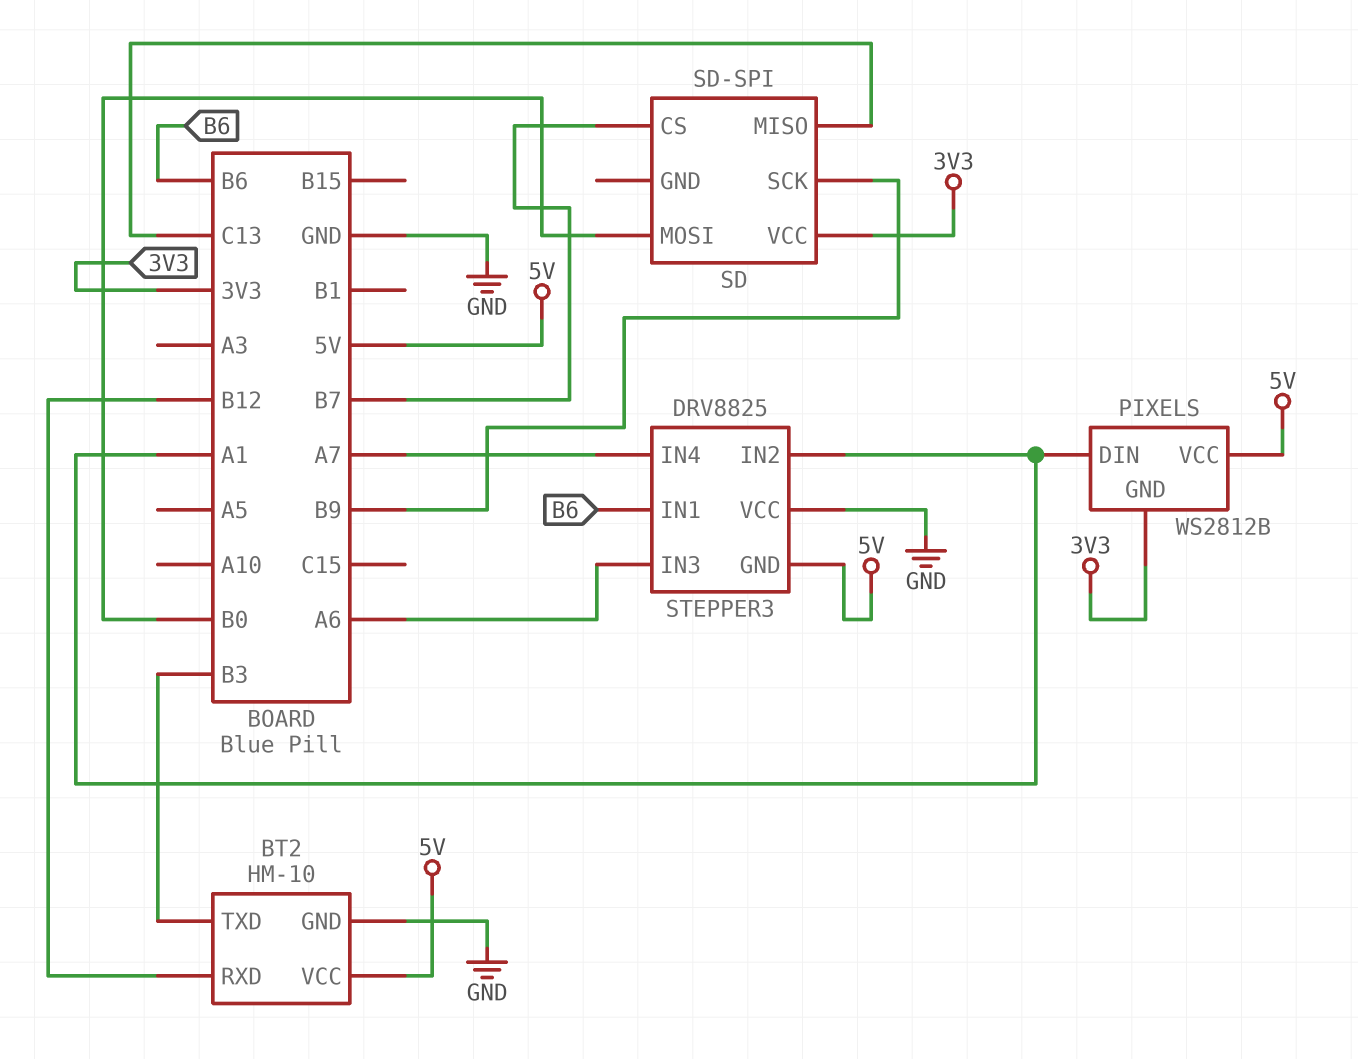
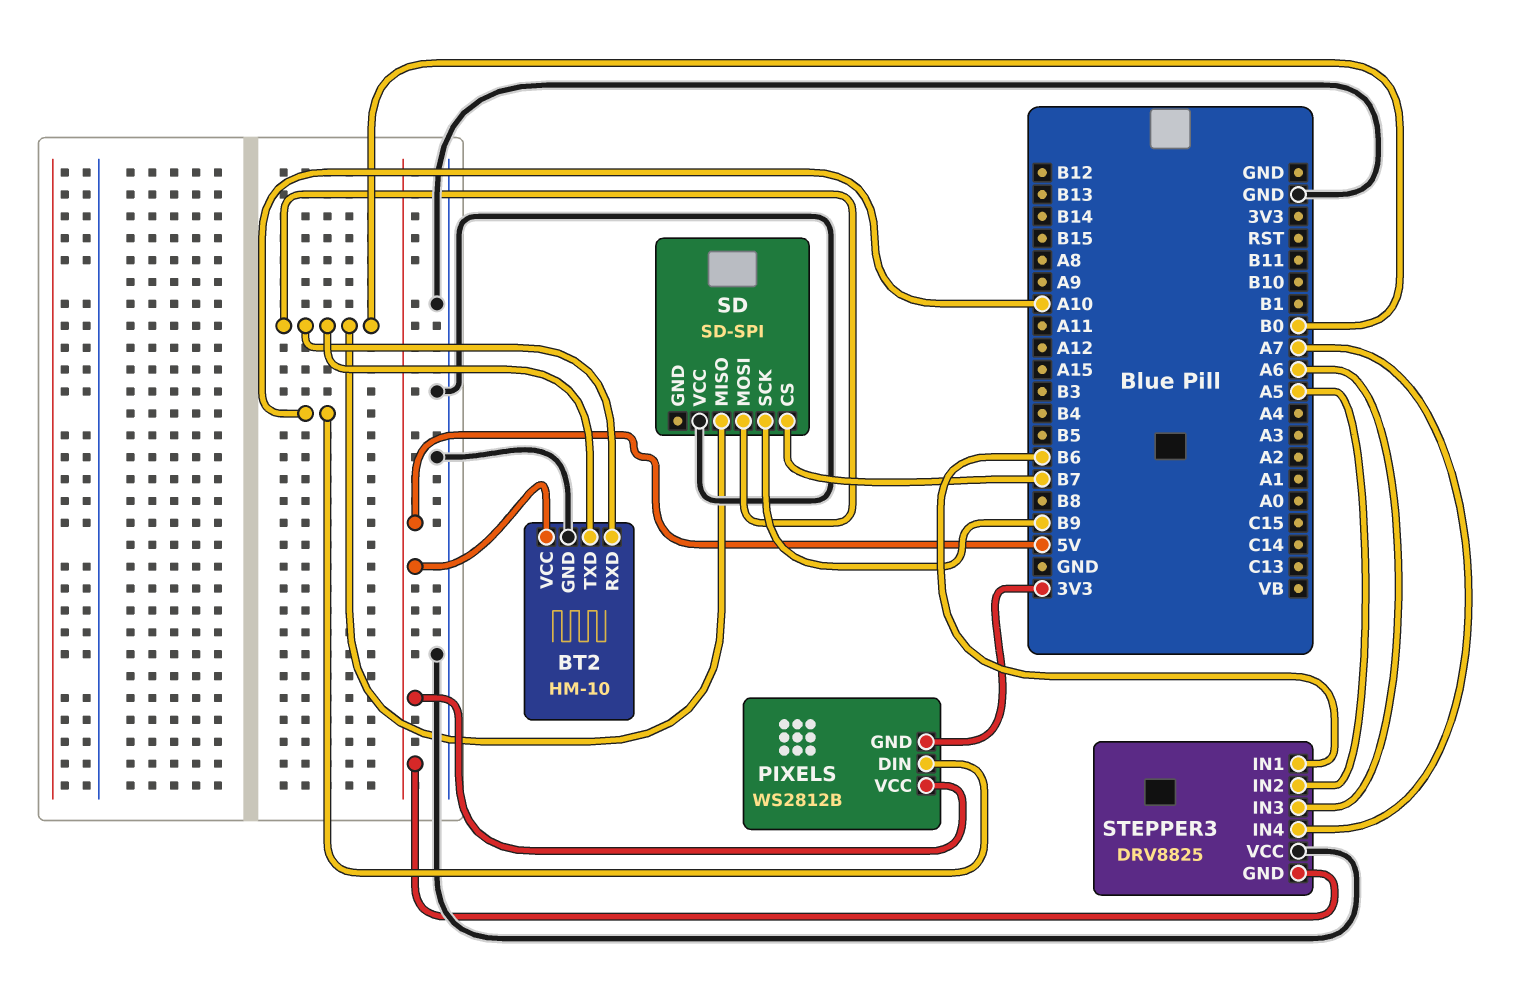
BT2 pin RXD: B12 -> B0
BT2 pin TXD: B3 -> B0
PIXELS pin DIN: A1 -> A10
SD pin MISO: C13 -> B0
SD pin VCC: 3V3 -> GND
STEPPER3 pin IN2: A1 -> A5

